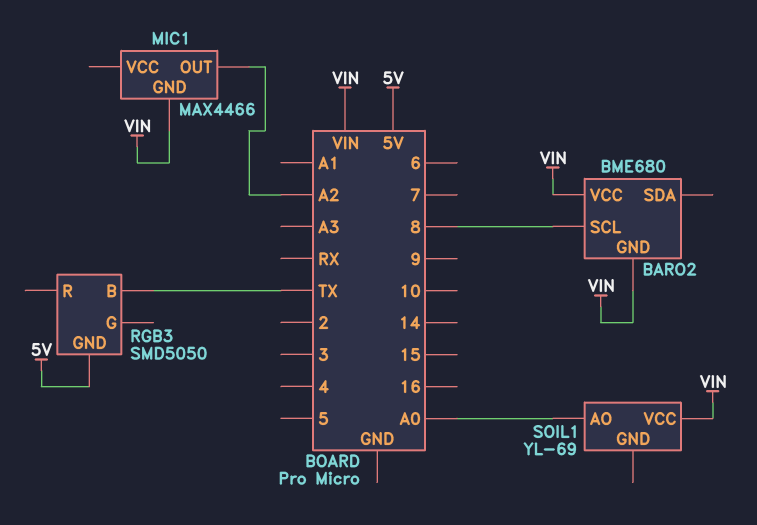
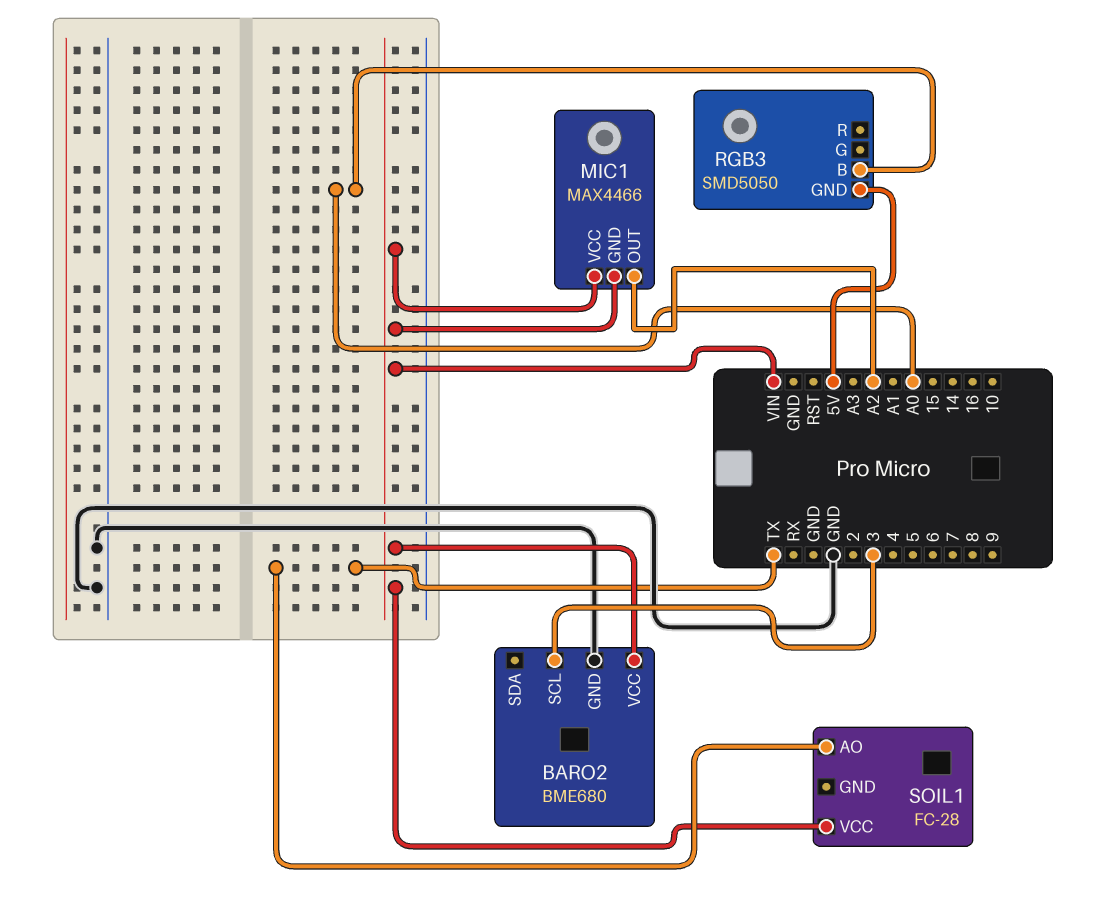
BARO2 pin GND: VIN -> GND
BARO2 pin SCL: 8 -> 3
MIC1 pin VCC: none -> VIN
RGB3 pin B: TX -> A0
SOIL1: YL-69 -> FC-28
SOIL1 pin AO: A0 -> TX

